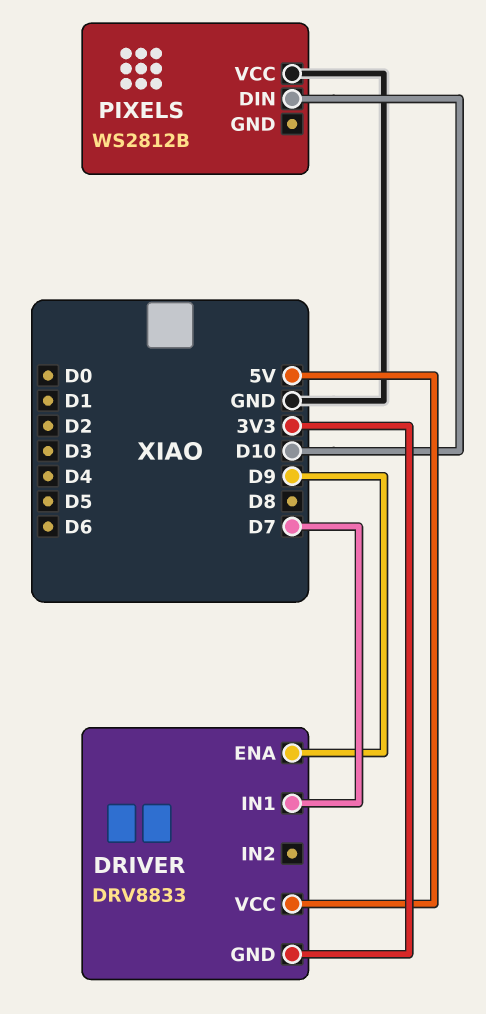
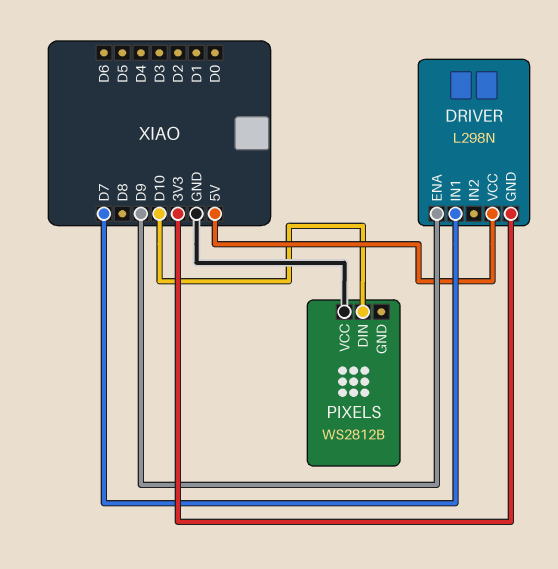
DRIVER: DRV8833 -> L298N

